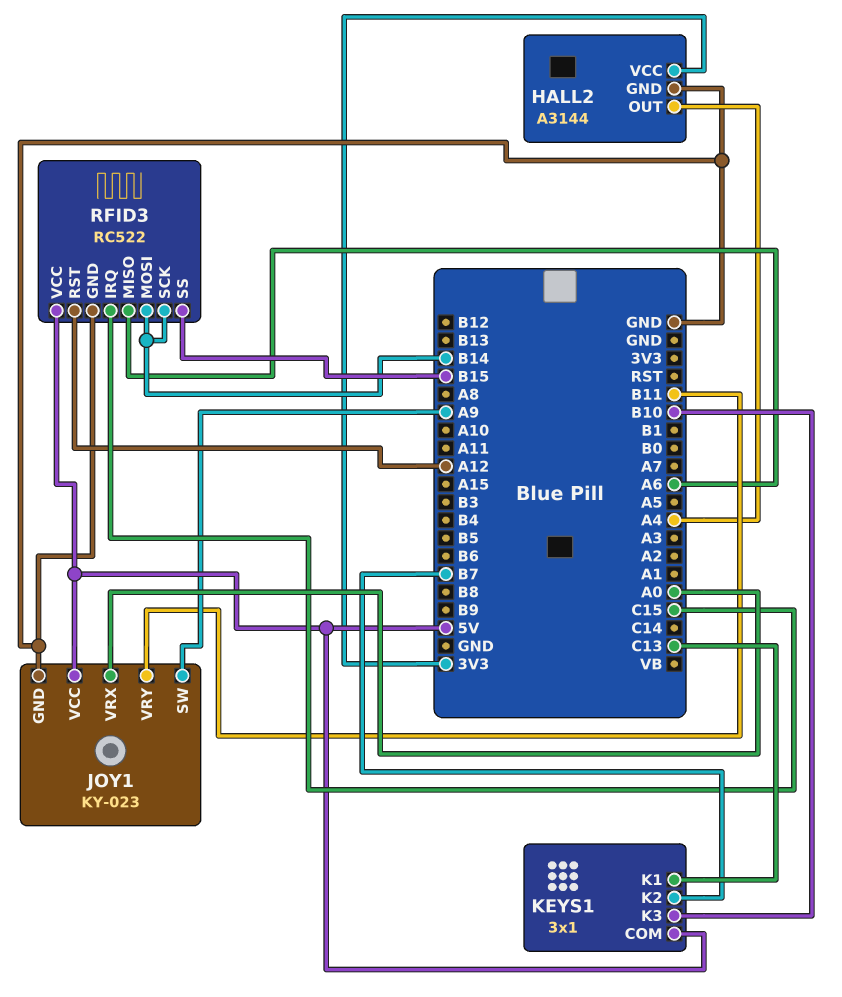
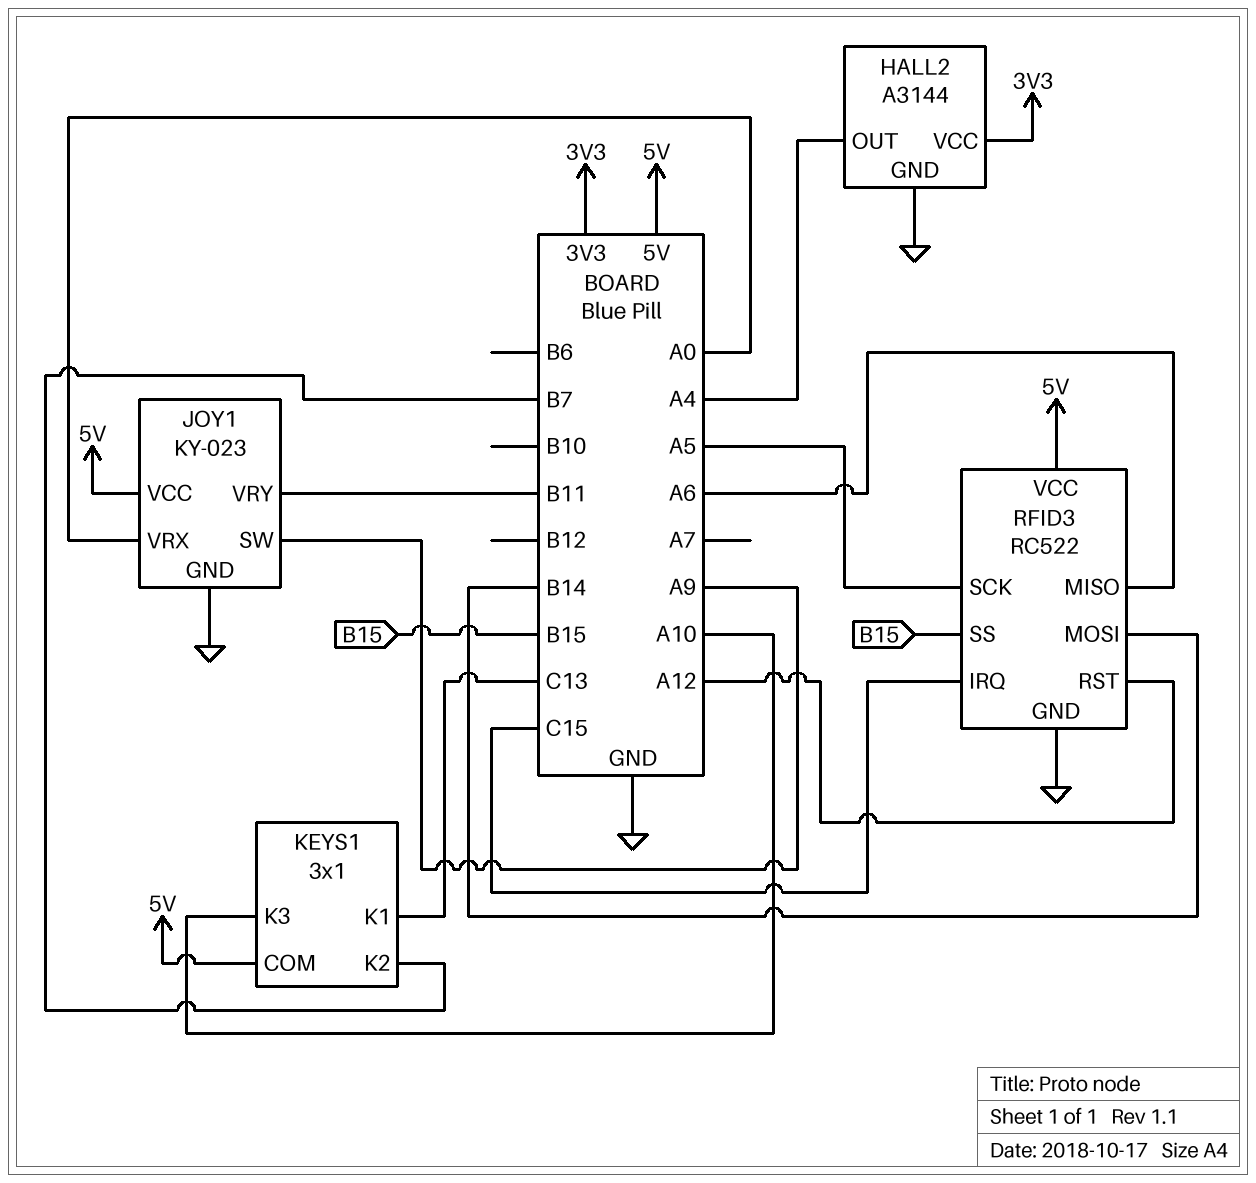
KEYS1 pin K3: B10 -> A10
RFID3 pin SCK: B14 -> A5

